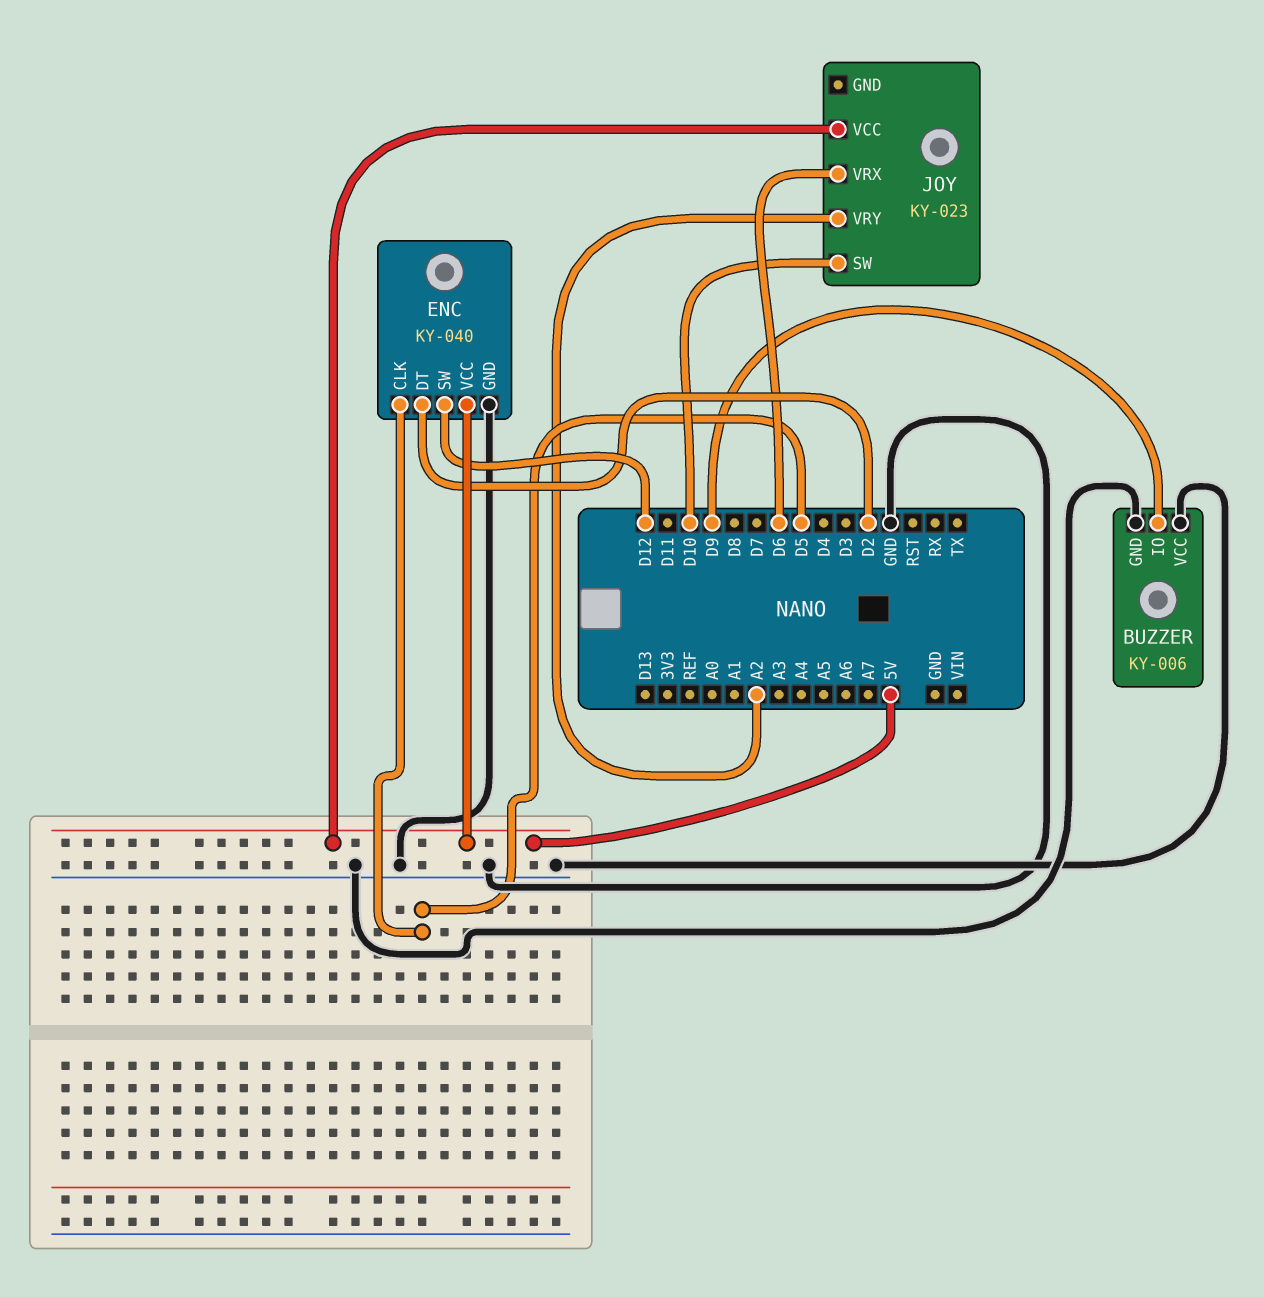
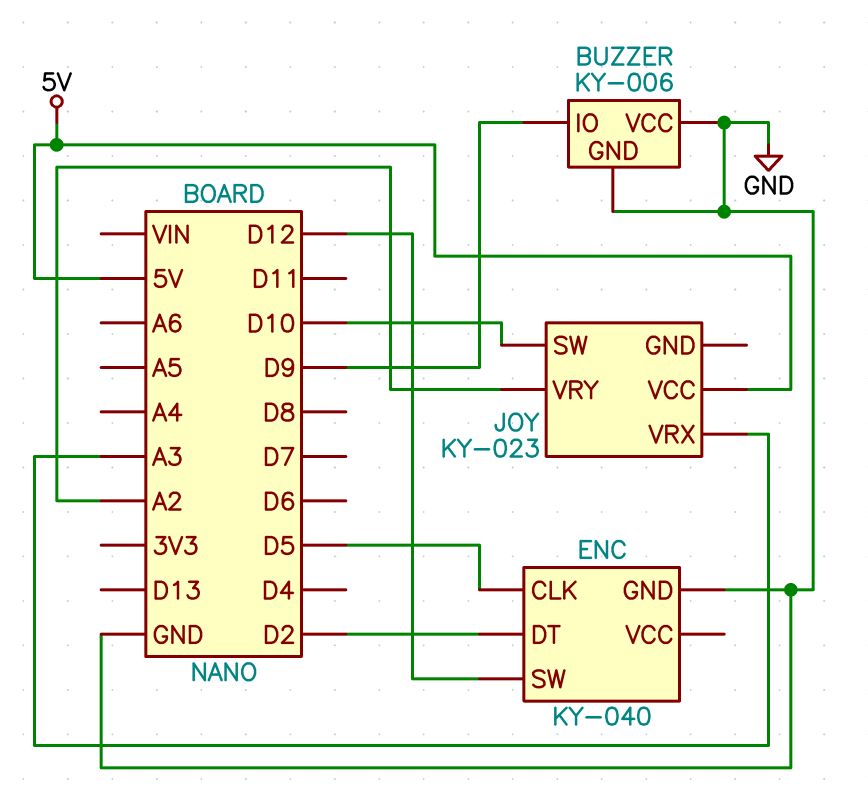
ENC pin VCC: 5V -> none
JOY pin VRX: D6 -> A3

